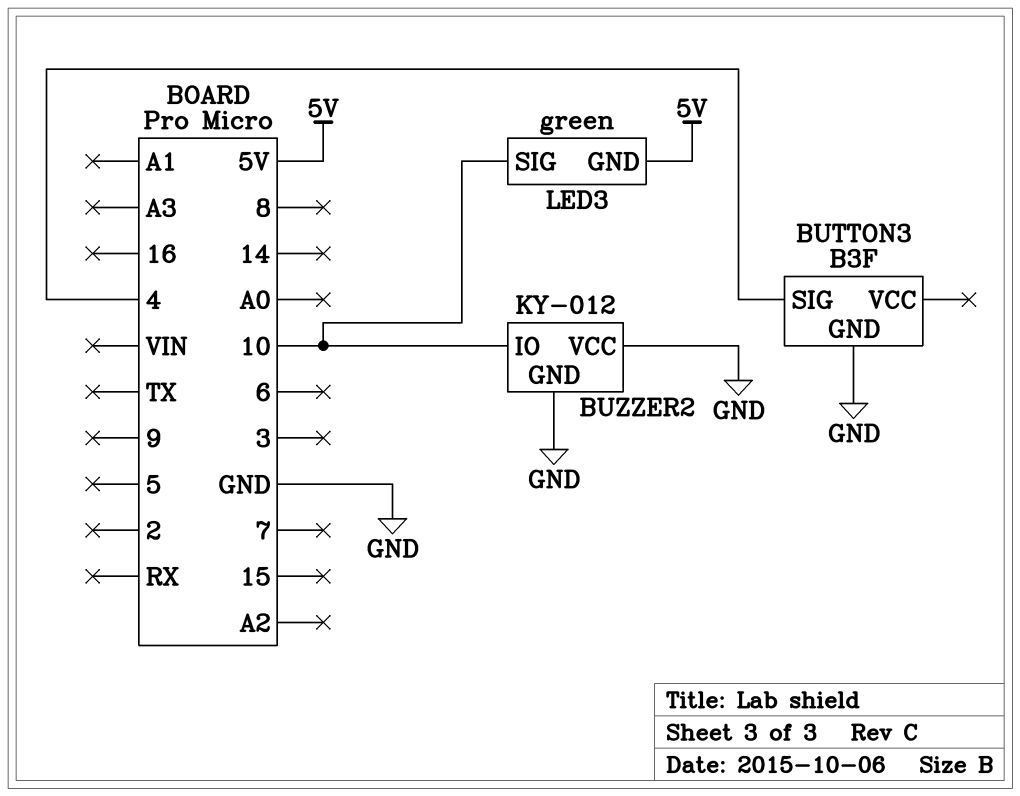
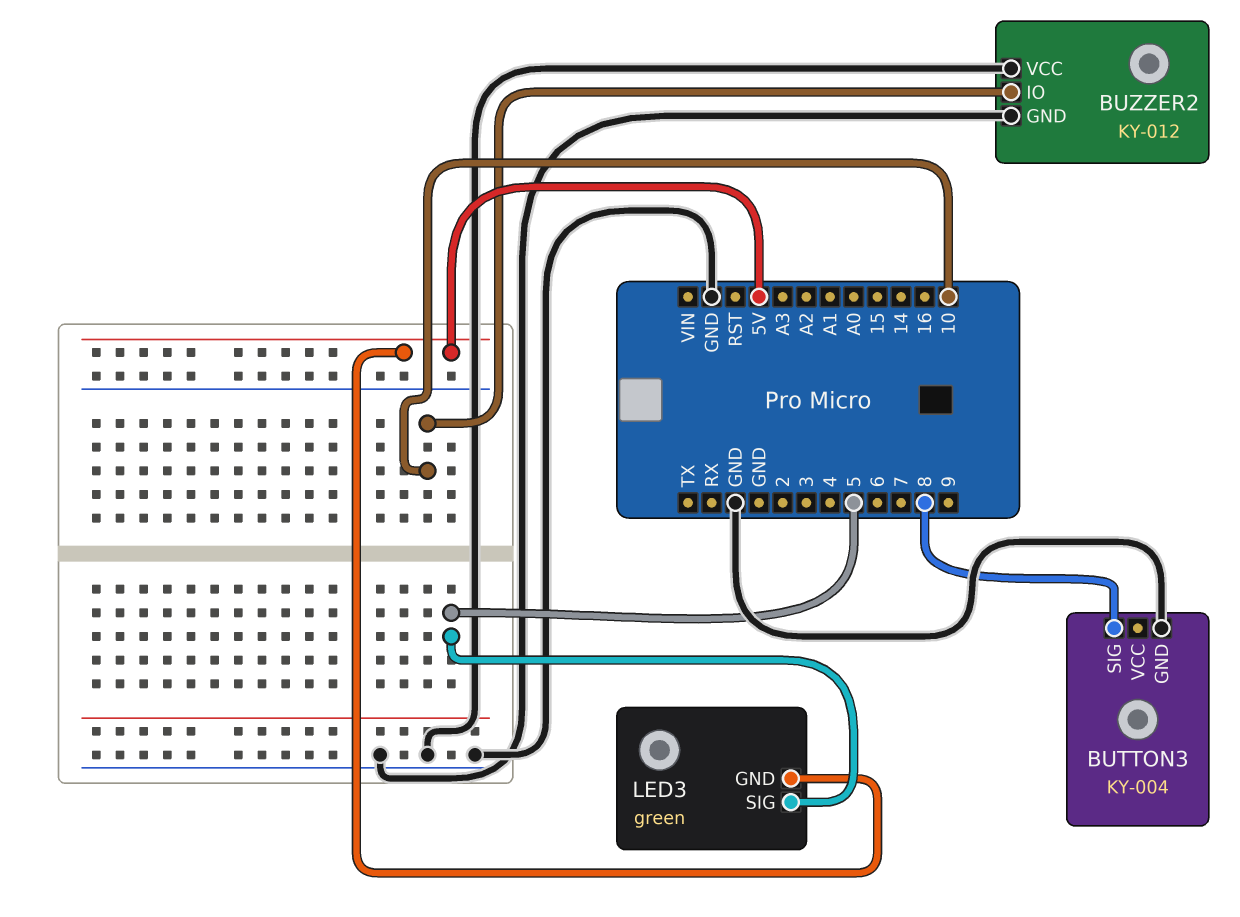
BUTTON3: B3F -> KY-004
BUTTON3 pin SIG: 4 -> 8
LED3 pin SIG: 10 -> 5

